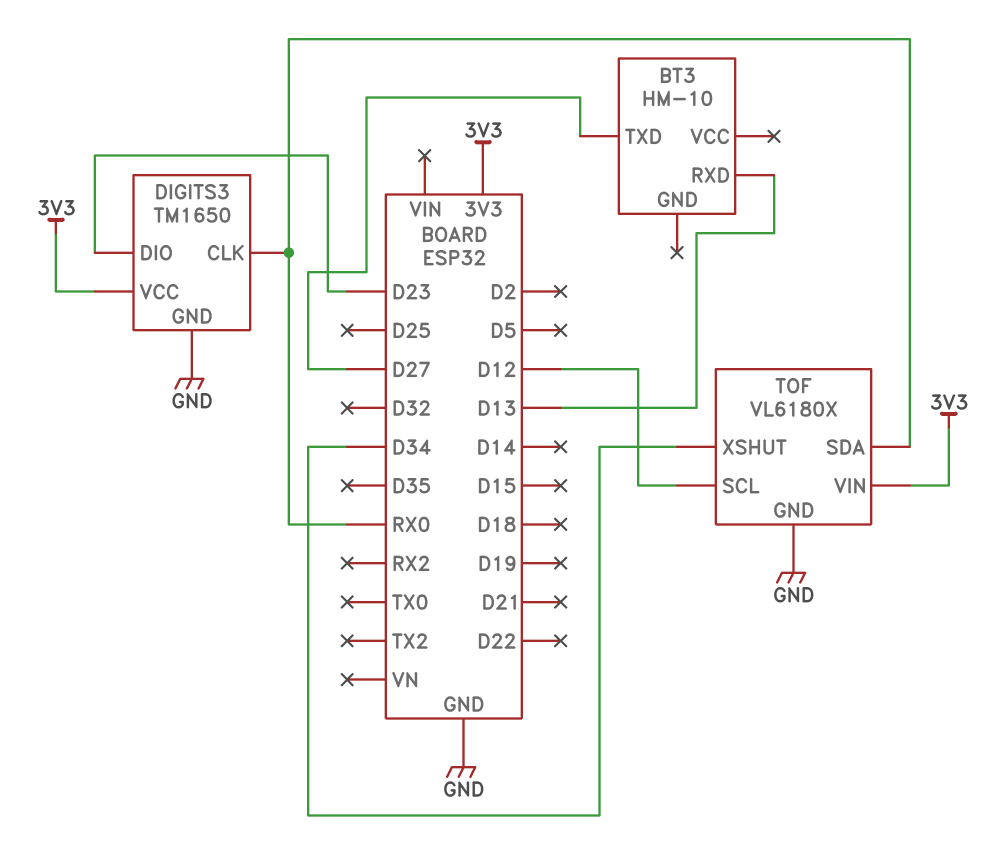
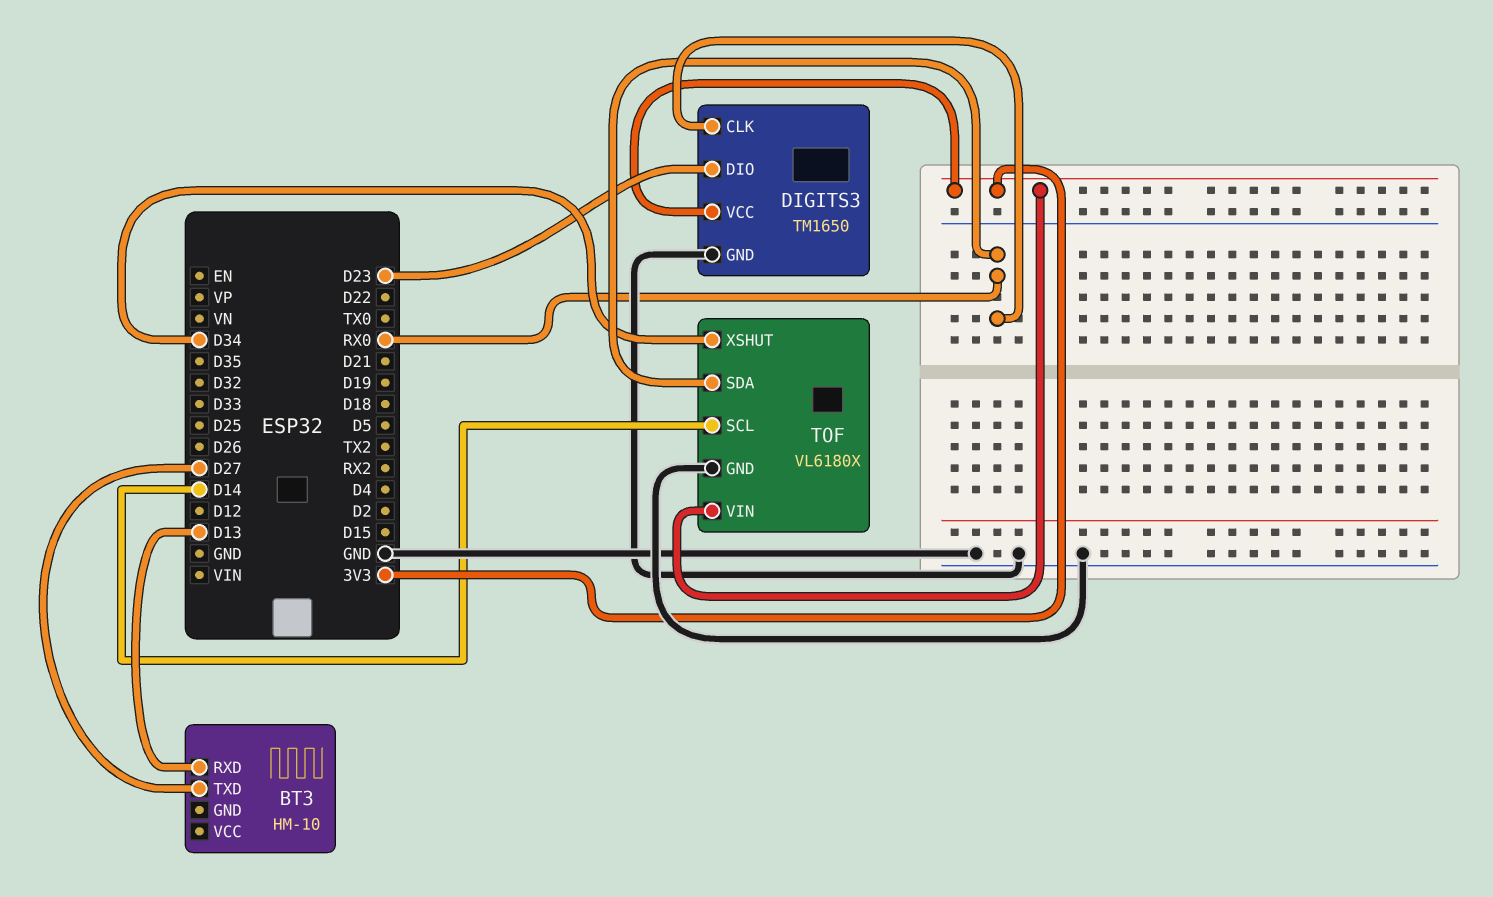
TOF pin SCL: D12 -> D14

